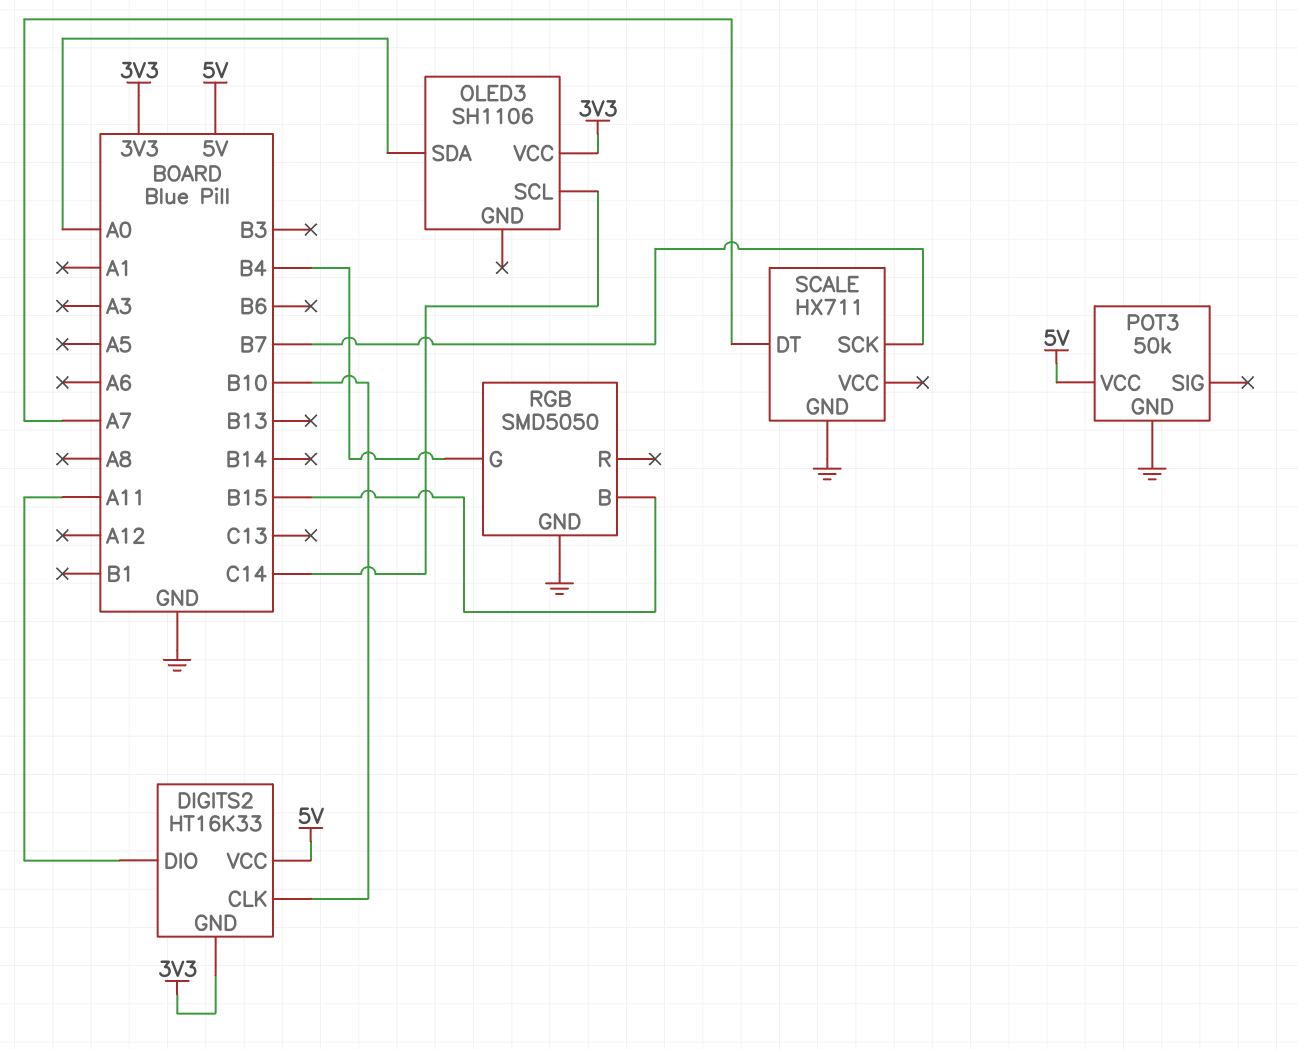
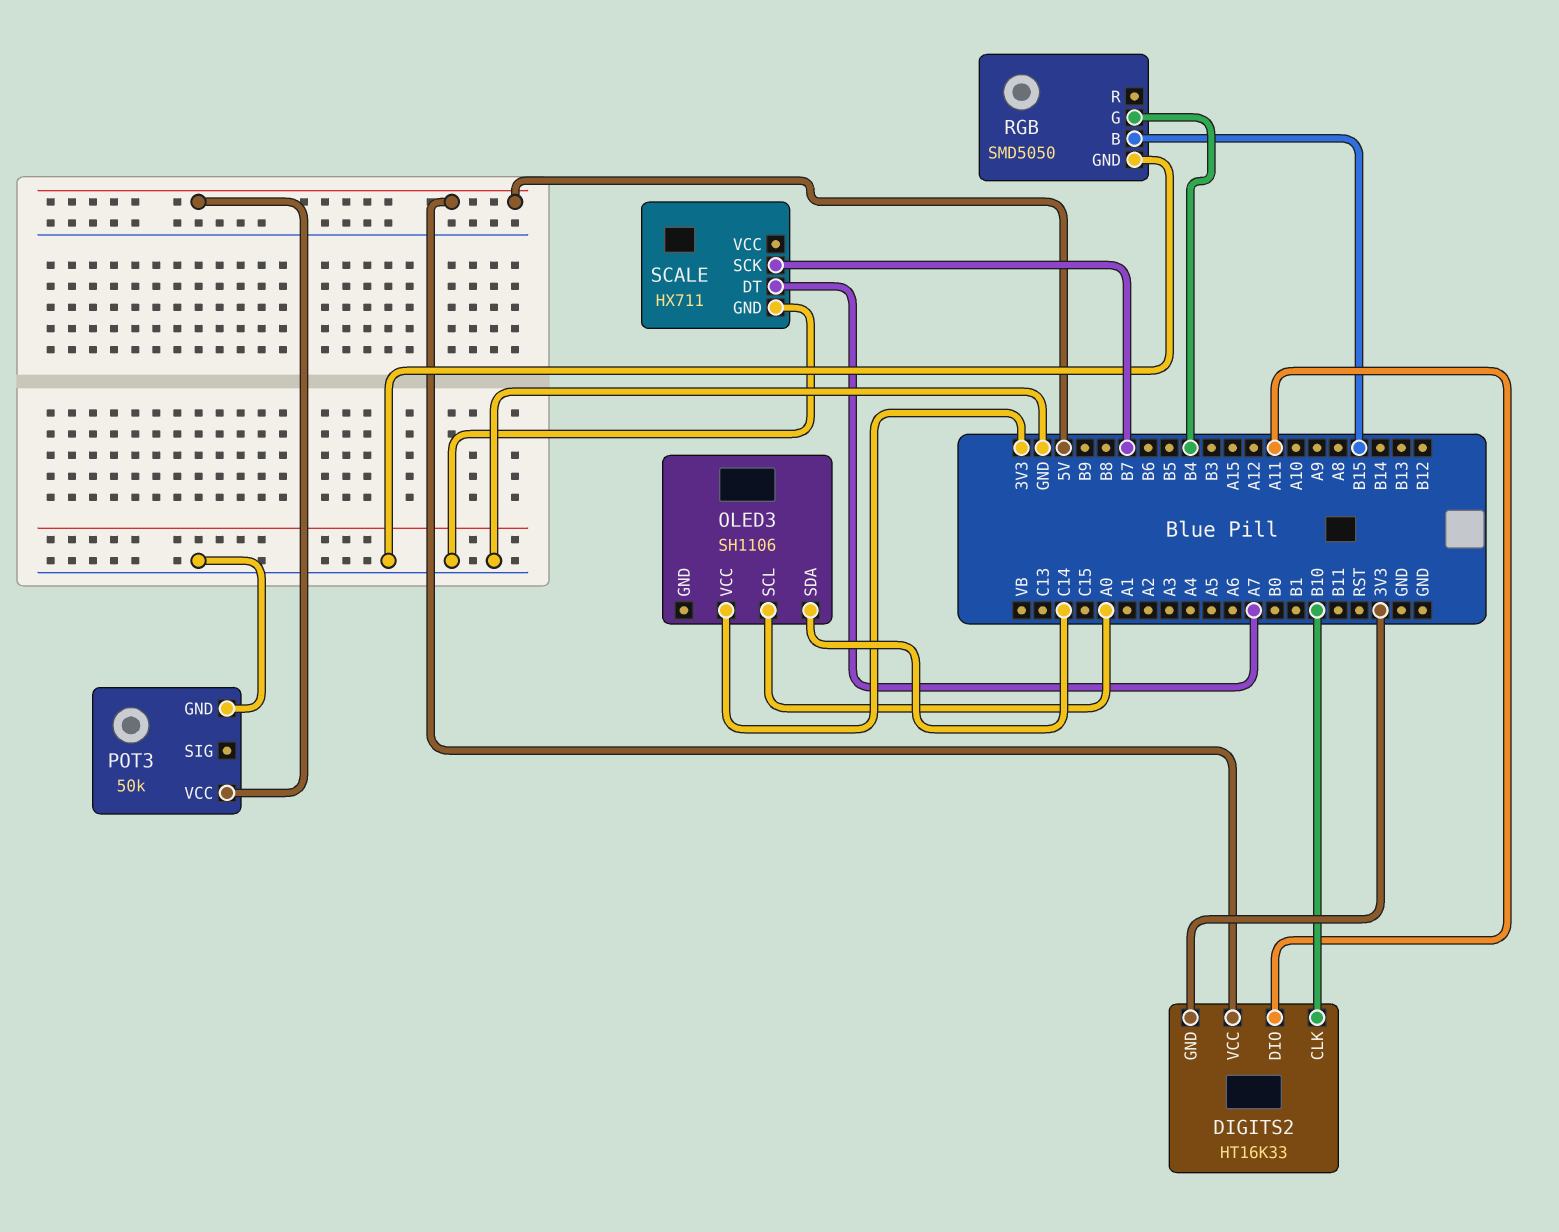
OLED3 pin SCL: C14 -> A0
OLED3 pin SDA: A0 -> C14

